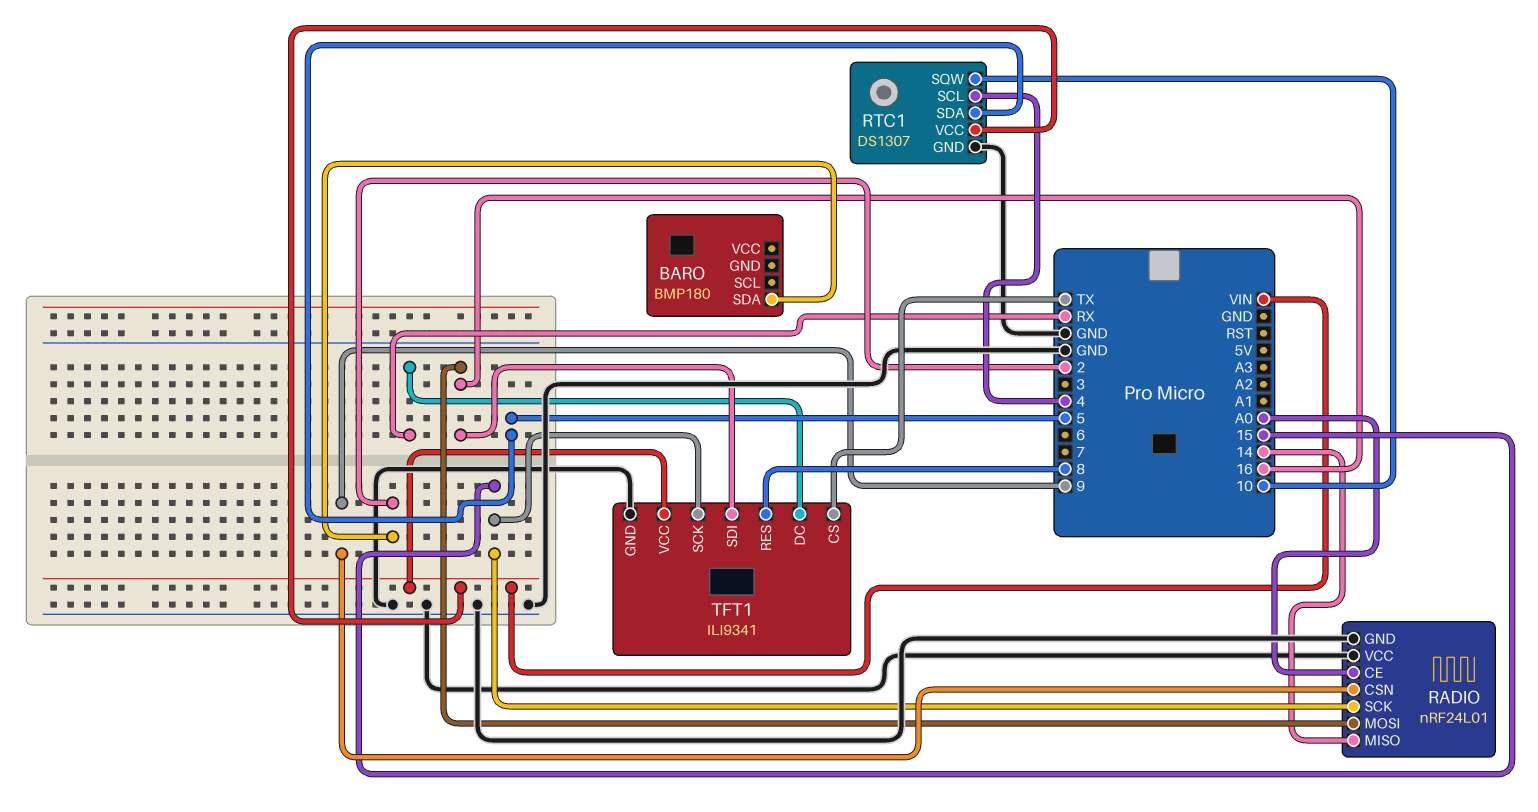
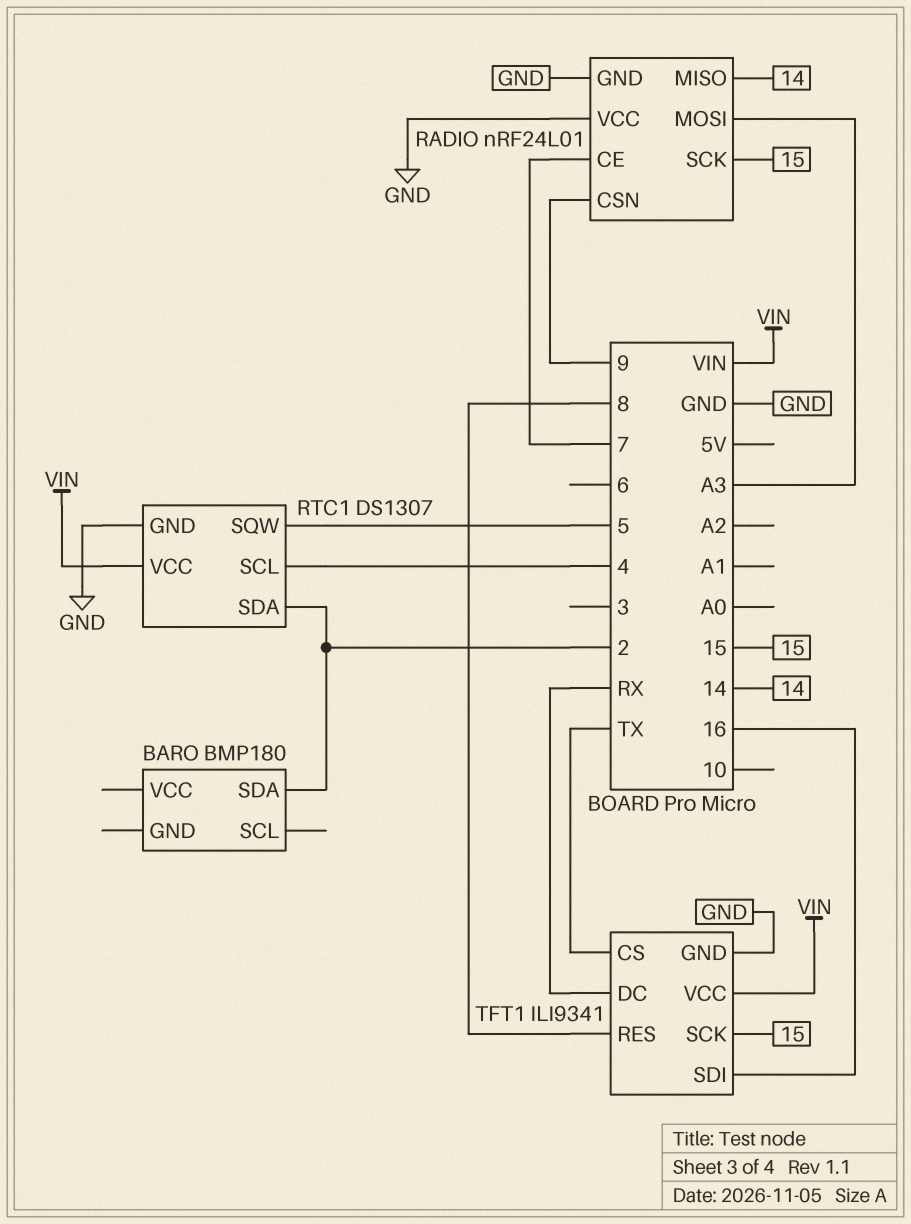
RADIO pin CE: A0 -> 7
RADIO pin MOSI: 16 -> A3
RTC1 pin SDA: 5 -> 2
RTC1 pin SQW: 10 -> 5

